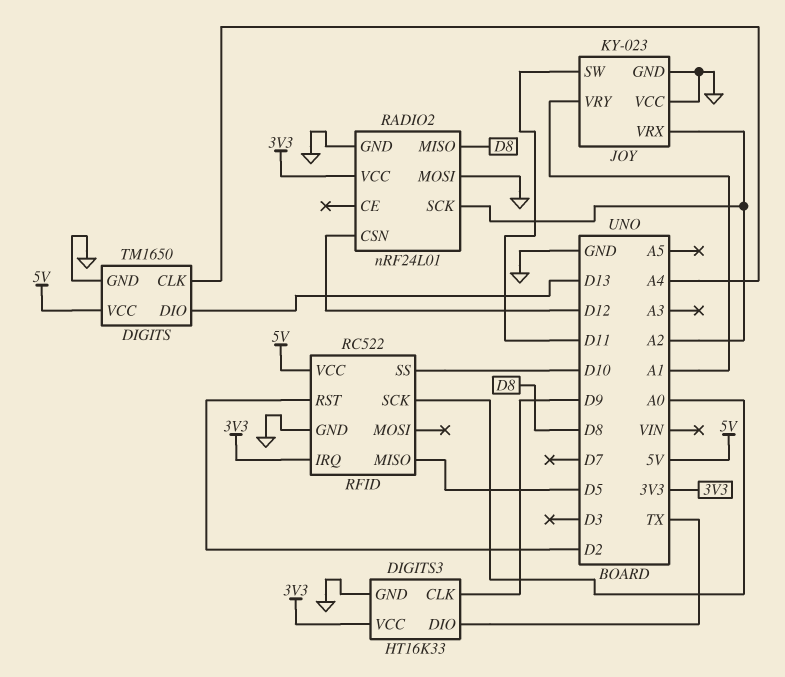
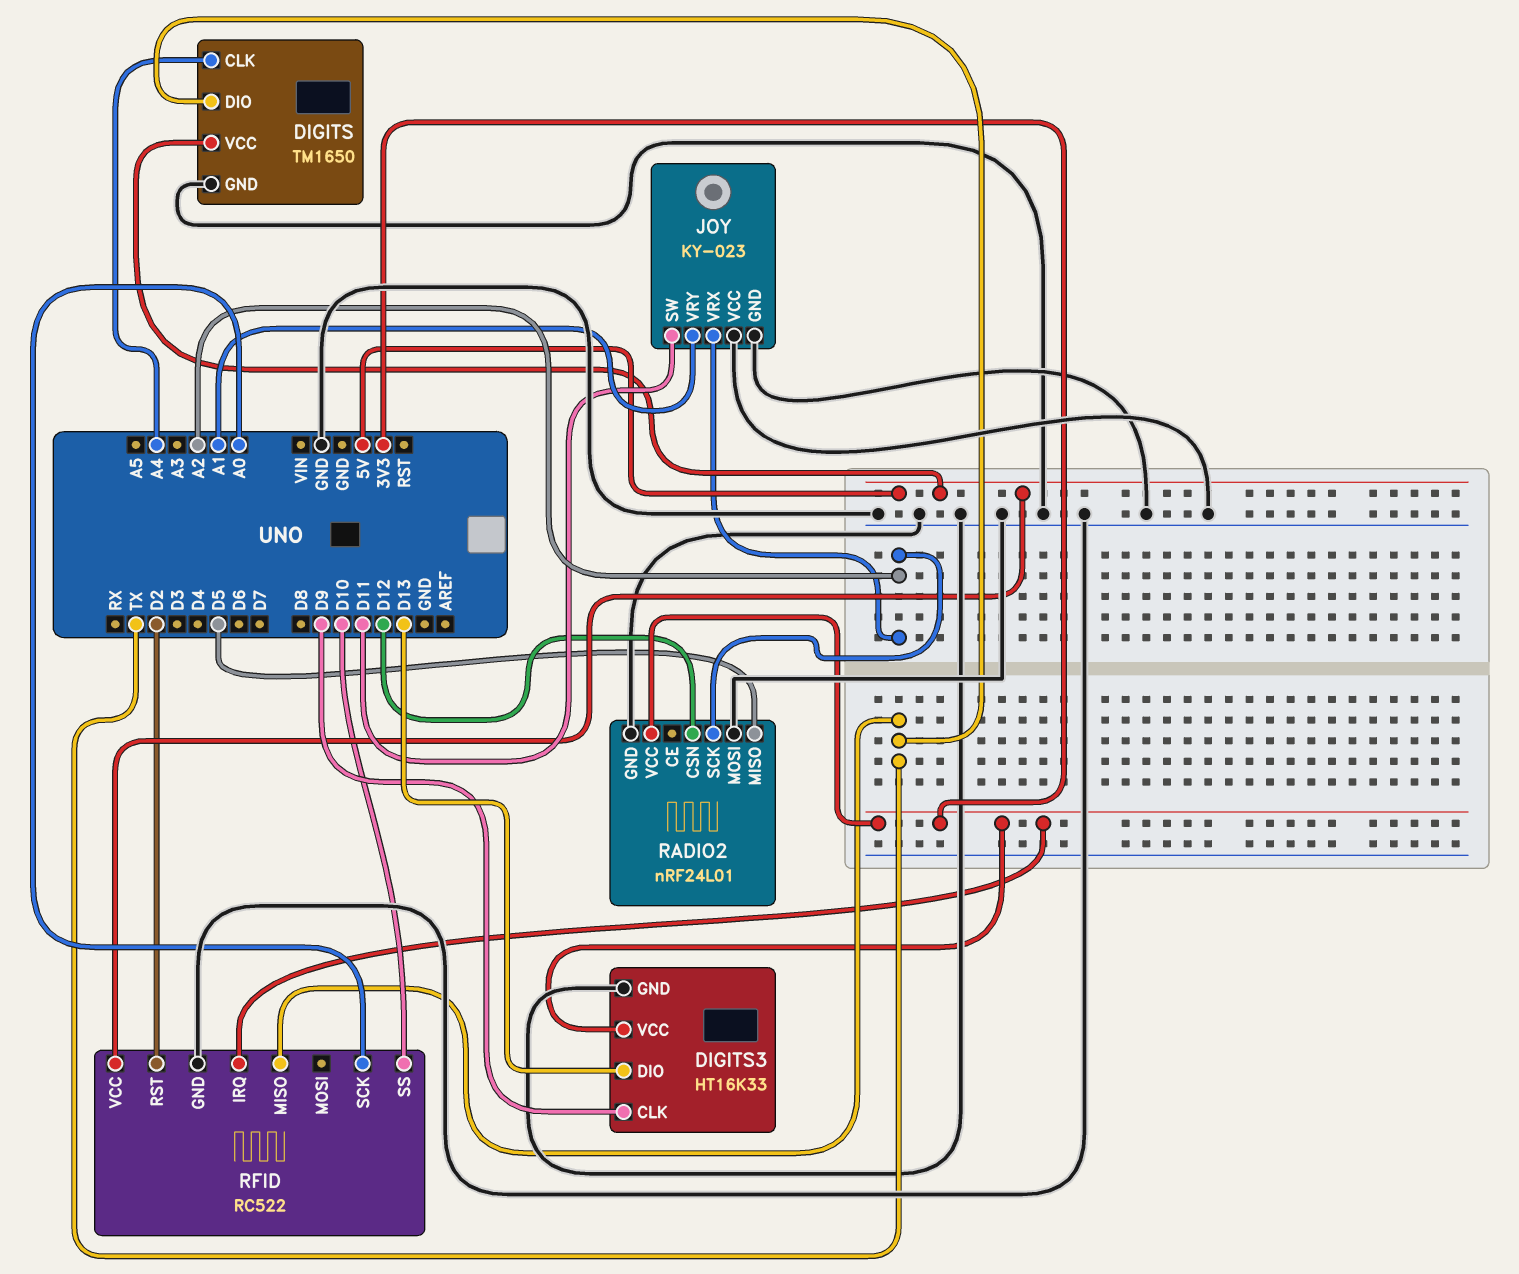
DIGITS pin DIO: D13 -> TX
DIGITS3 pin DIO: TX -> D13
RADIO2 pin MISO: D8 -> D5
RFID pin MISO: D5 -> TX

